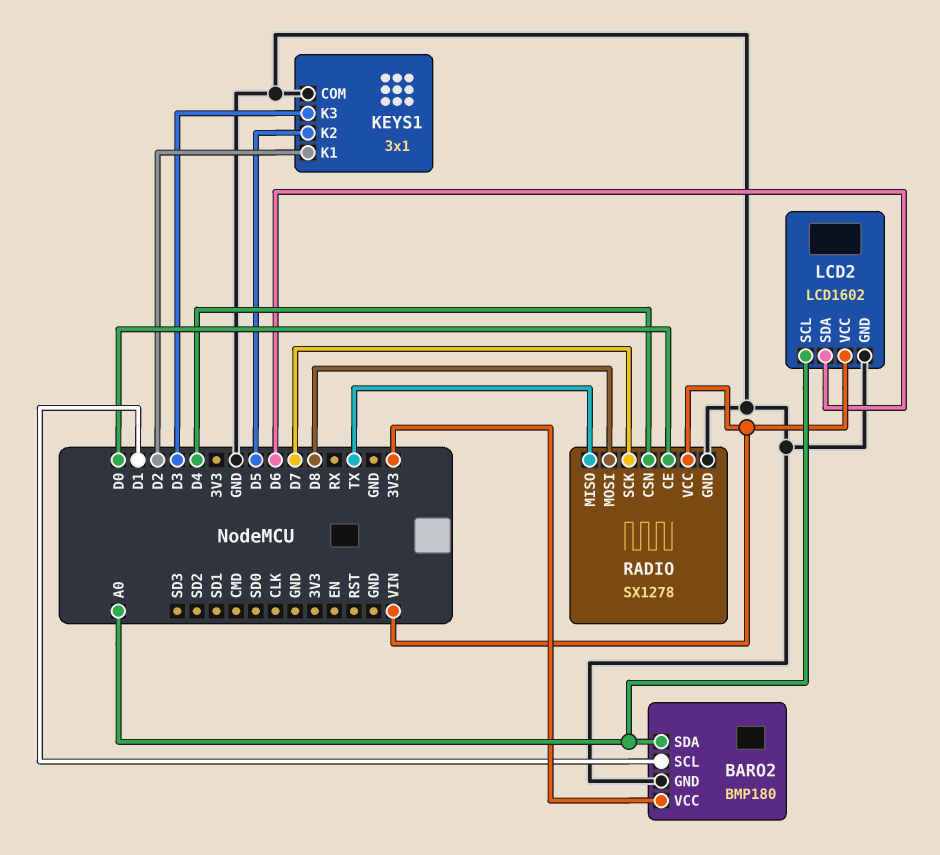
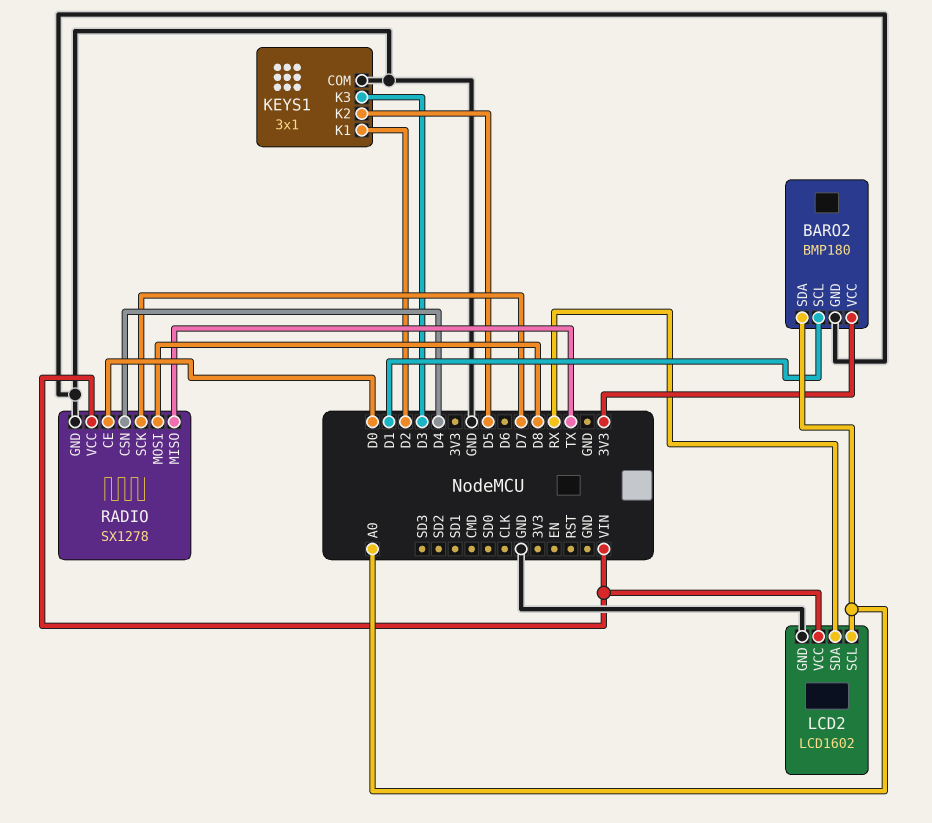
LCD2 pin SDA: D6 -> RX

